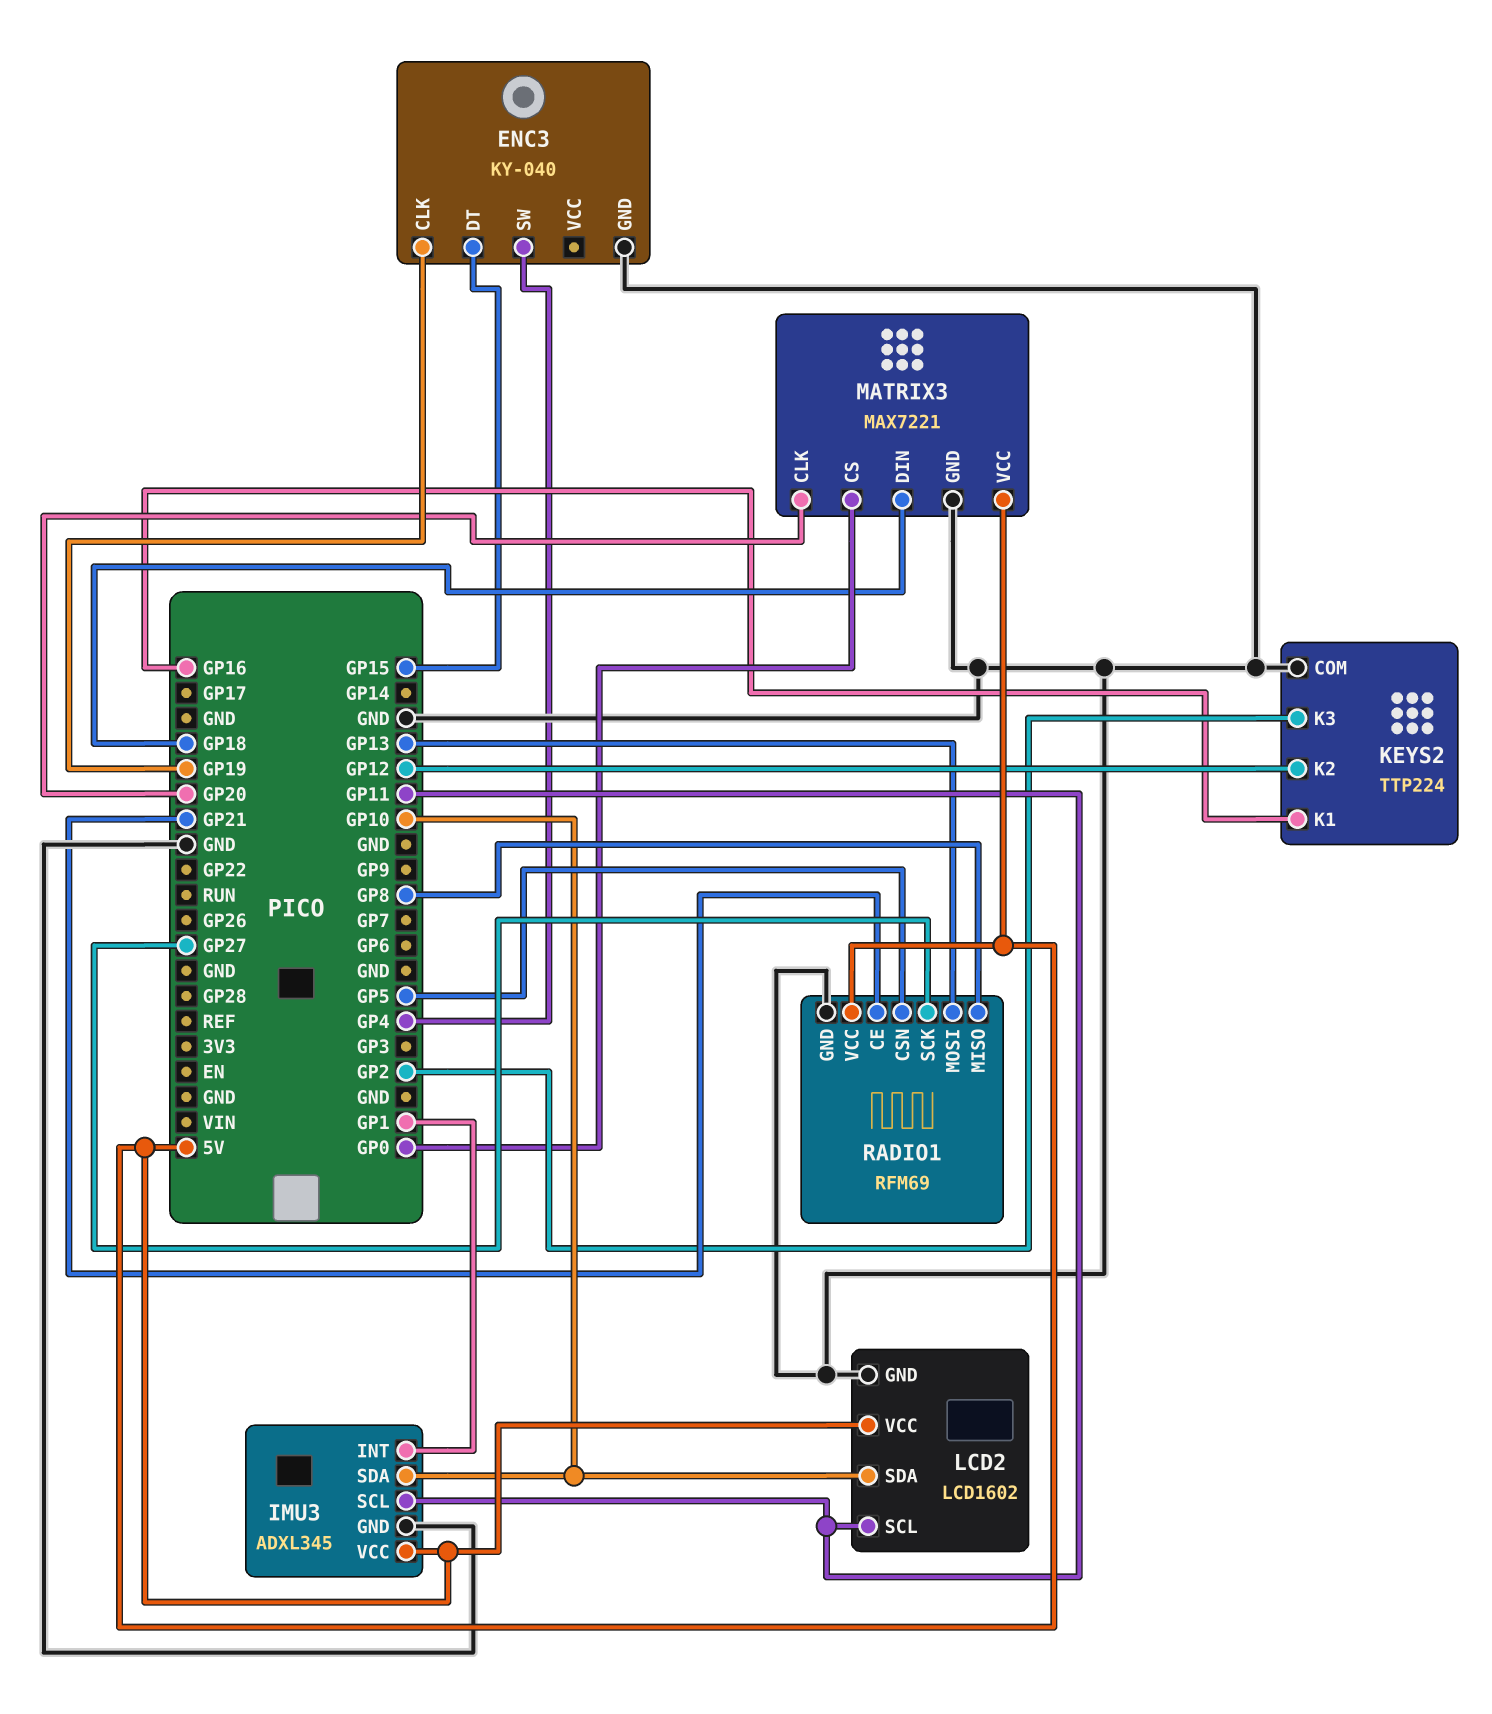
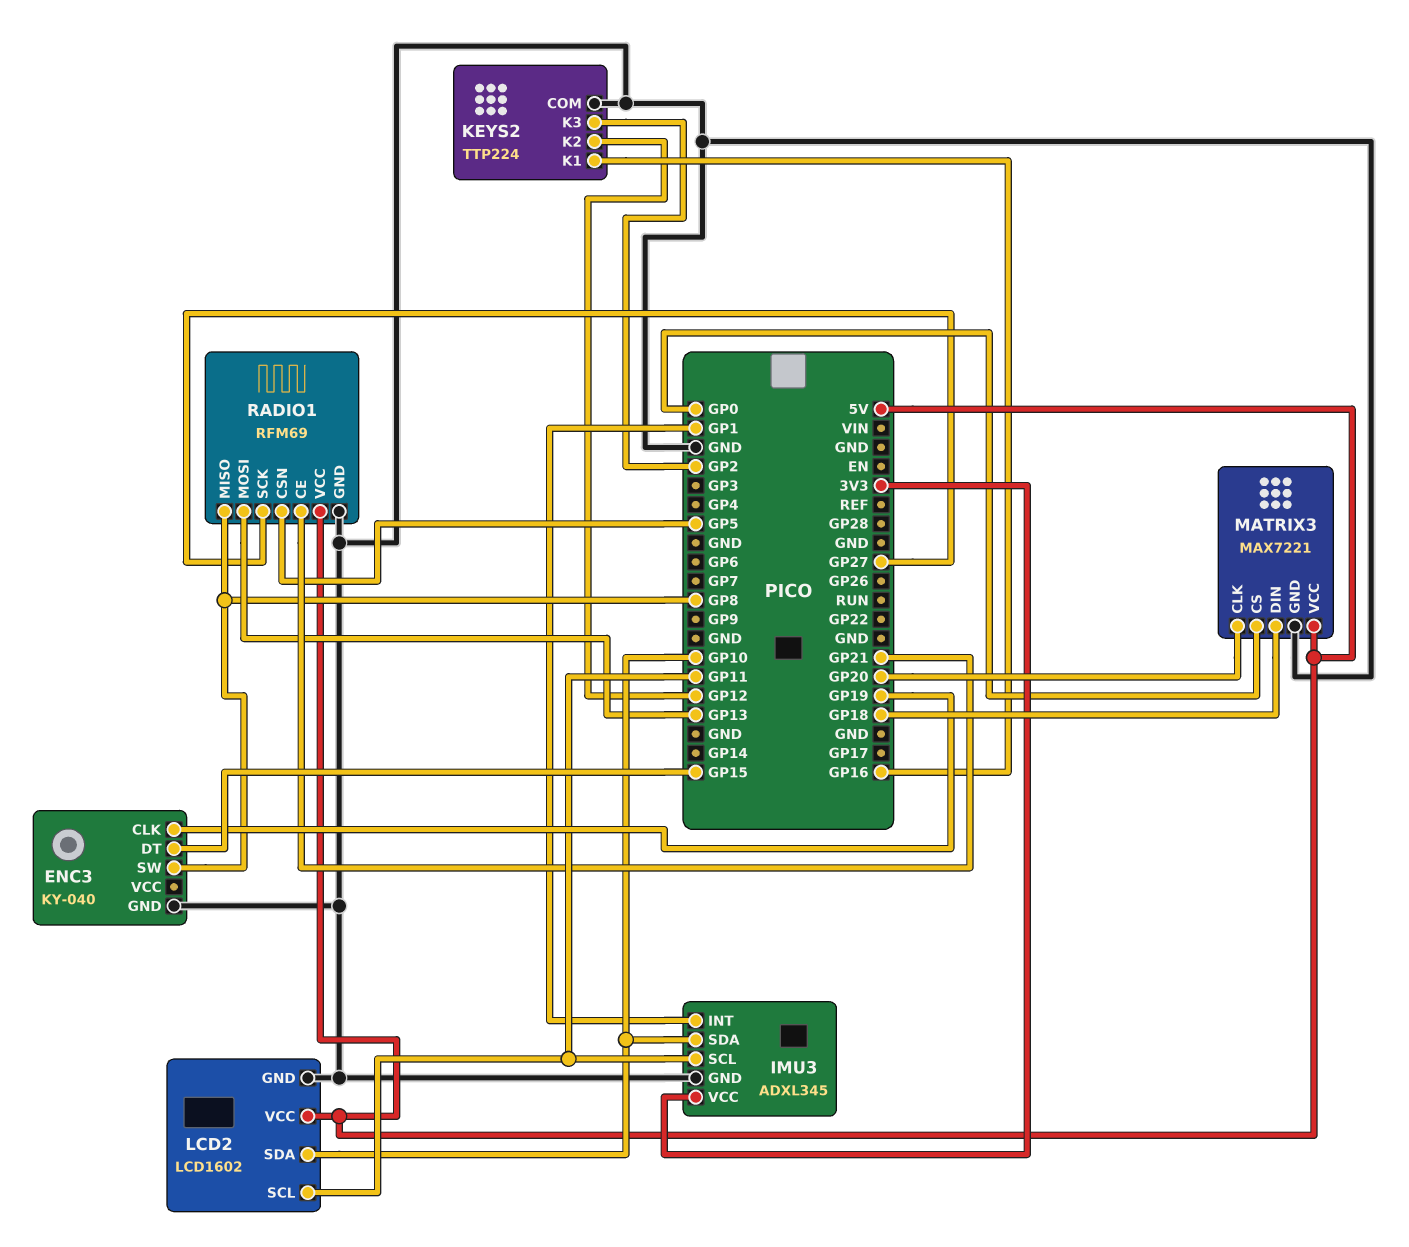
ENC3 pin SW: GP4 -> GP8
IMU3 pin VCC: 5V -> 3V3

